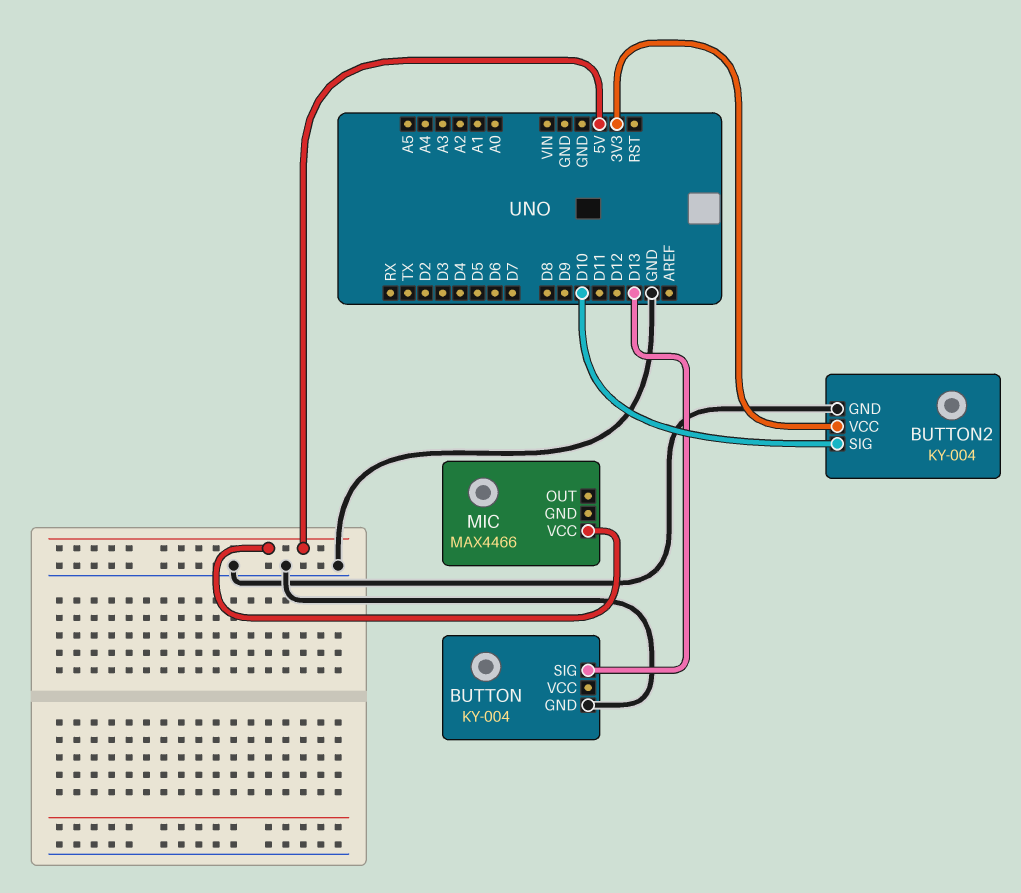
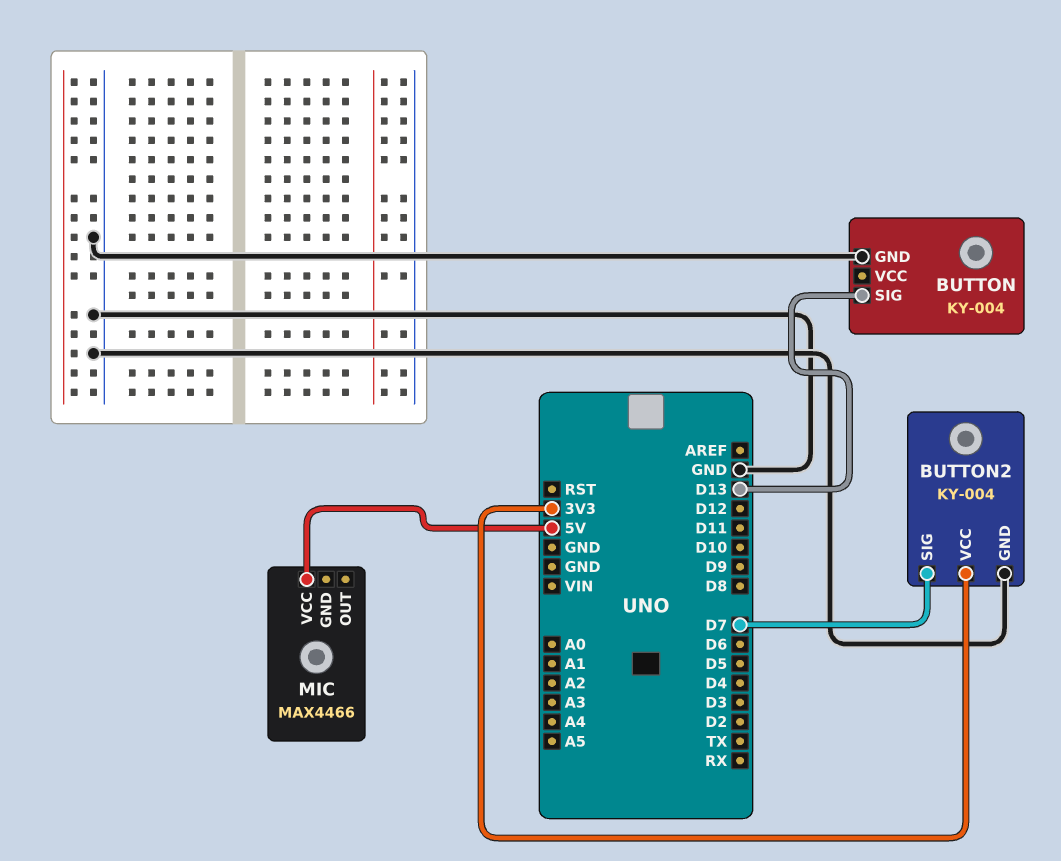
BUTTON2 pin SIG: D10 -> D7

